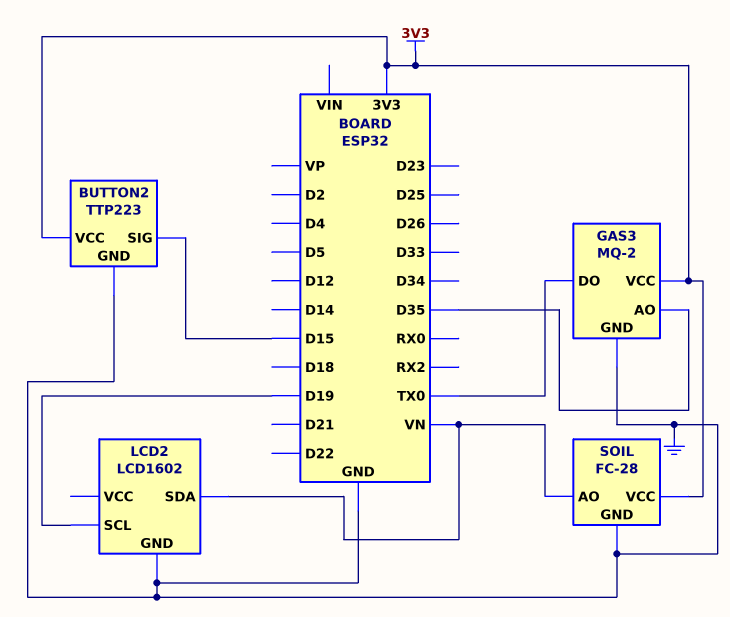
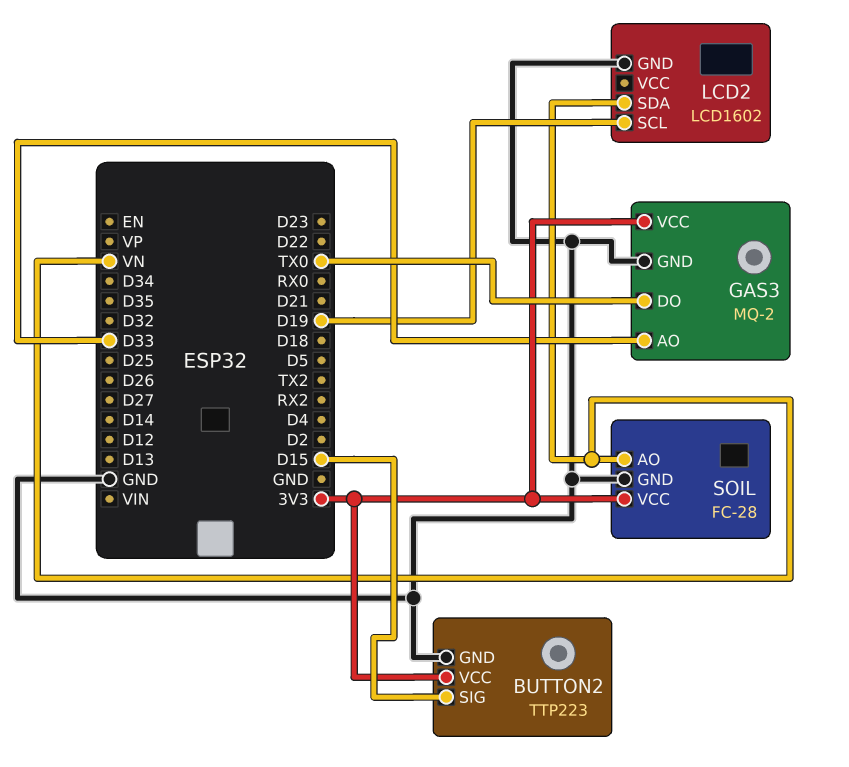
GAS3 pin AO: D35 -> D33

